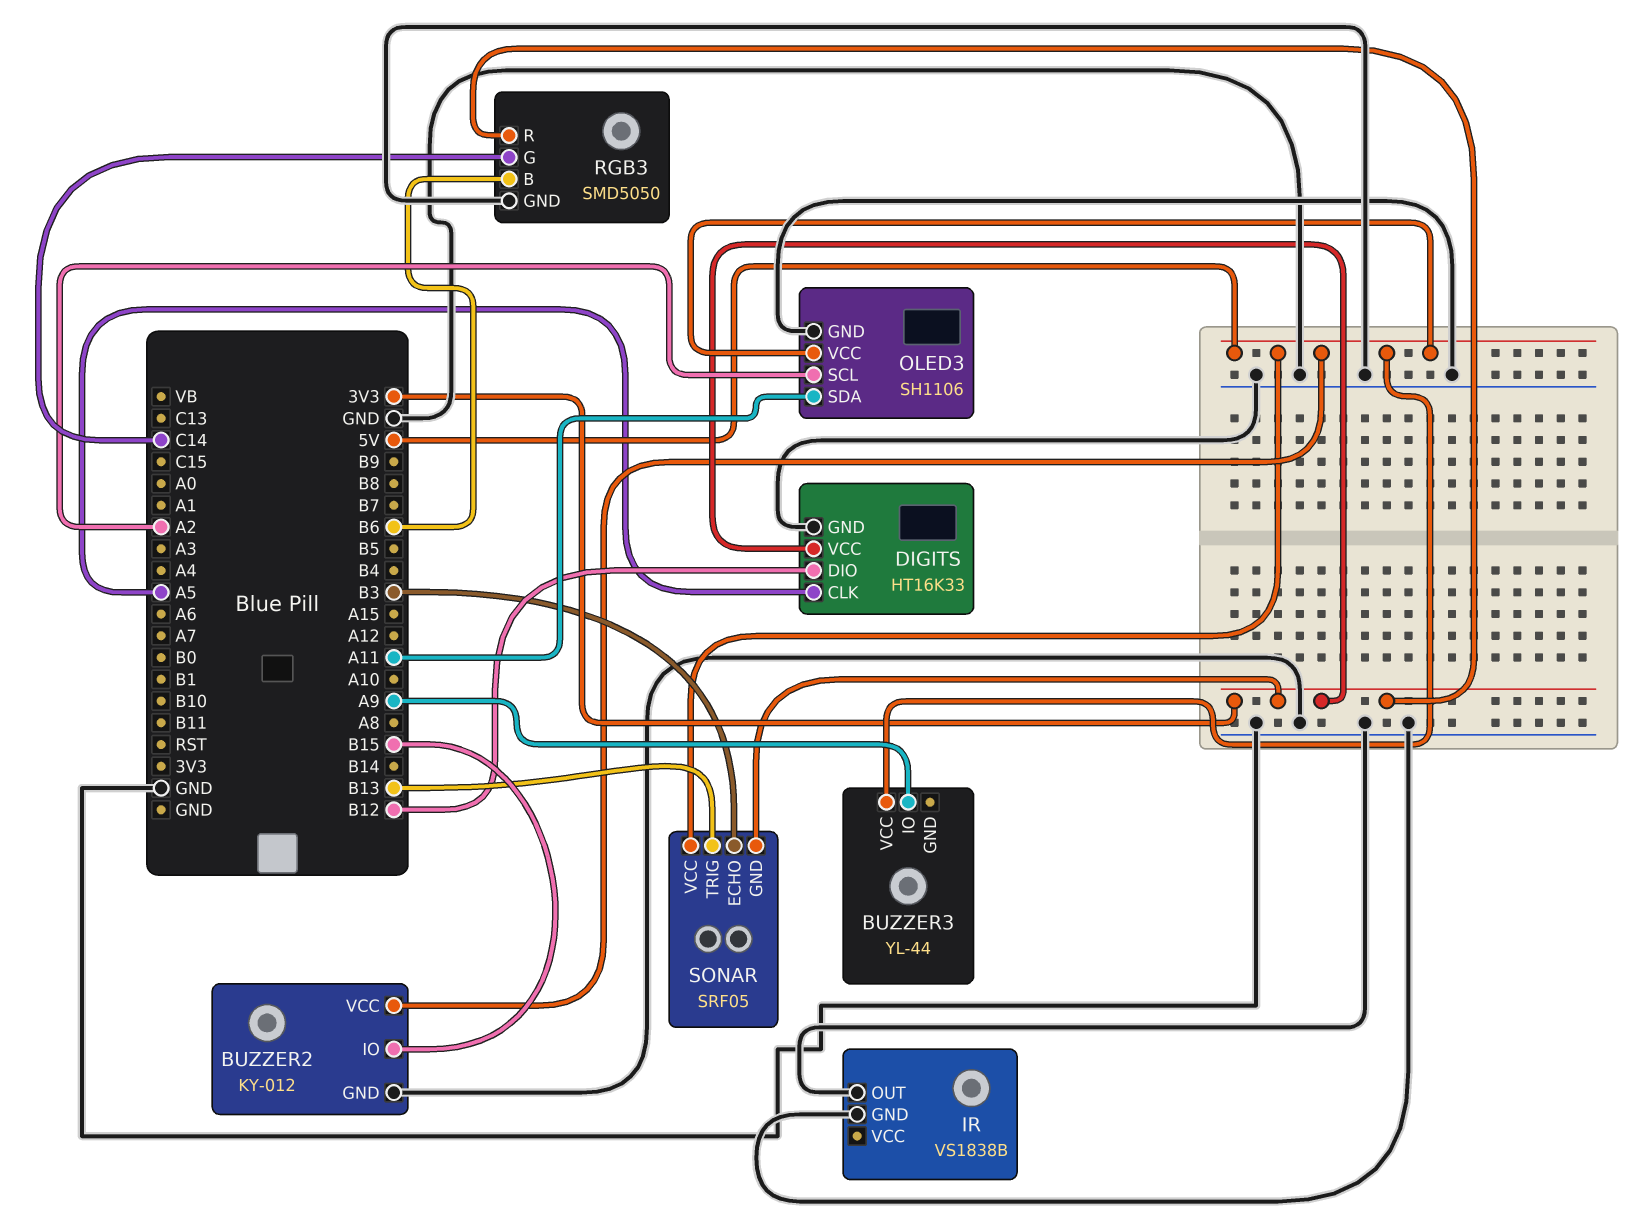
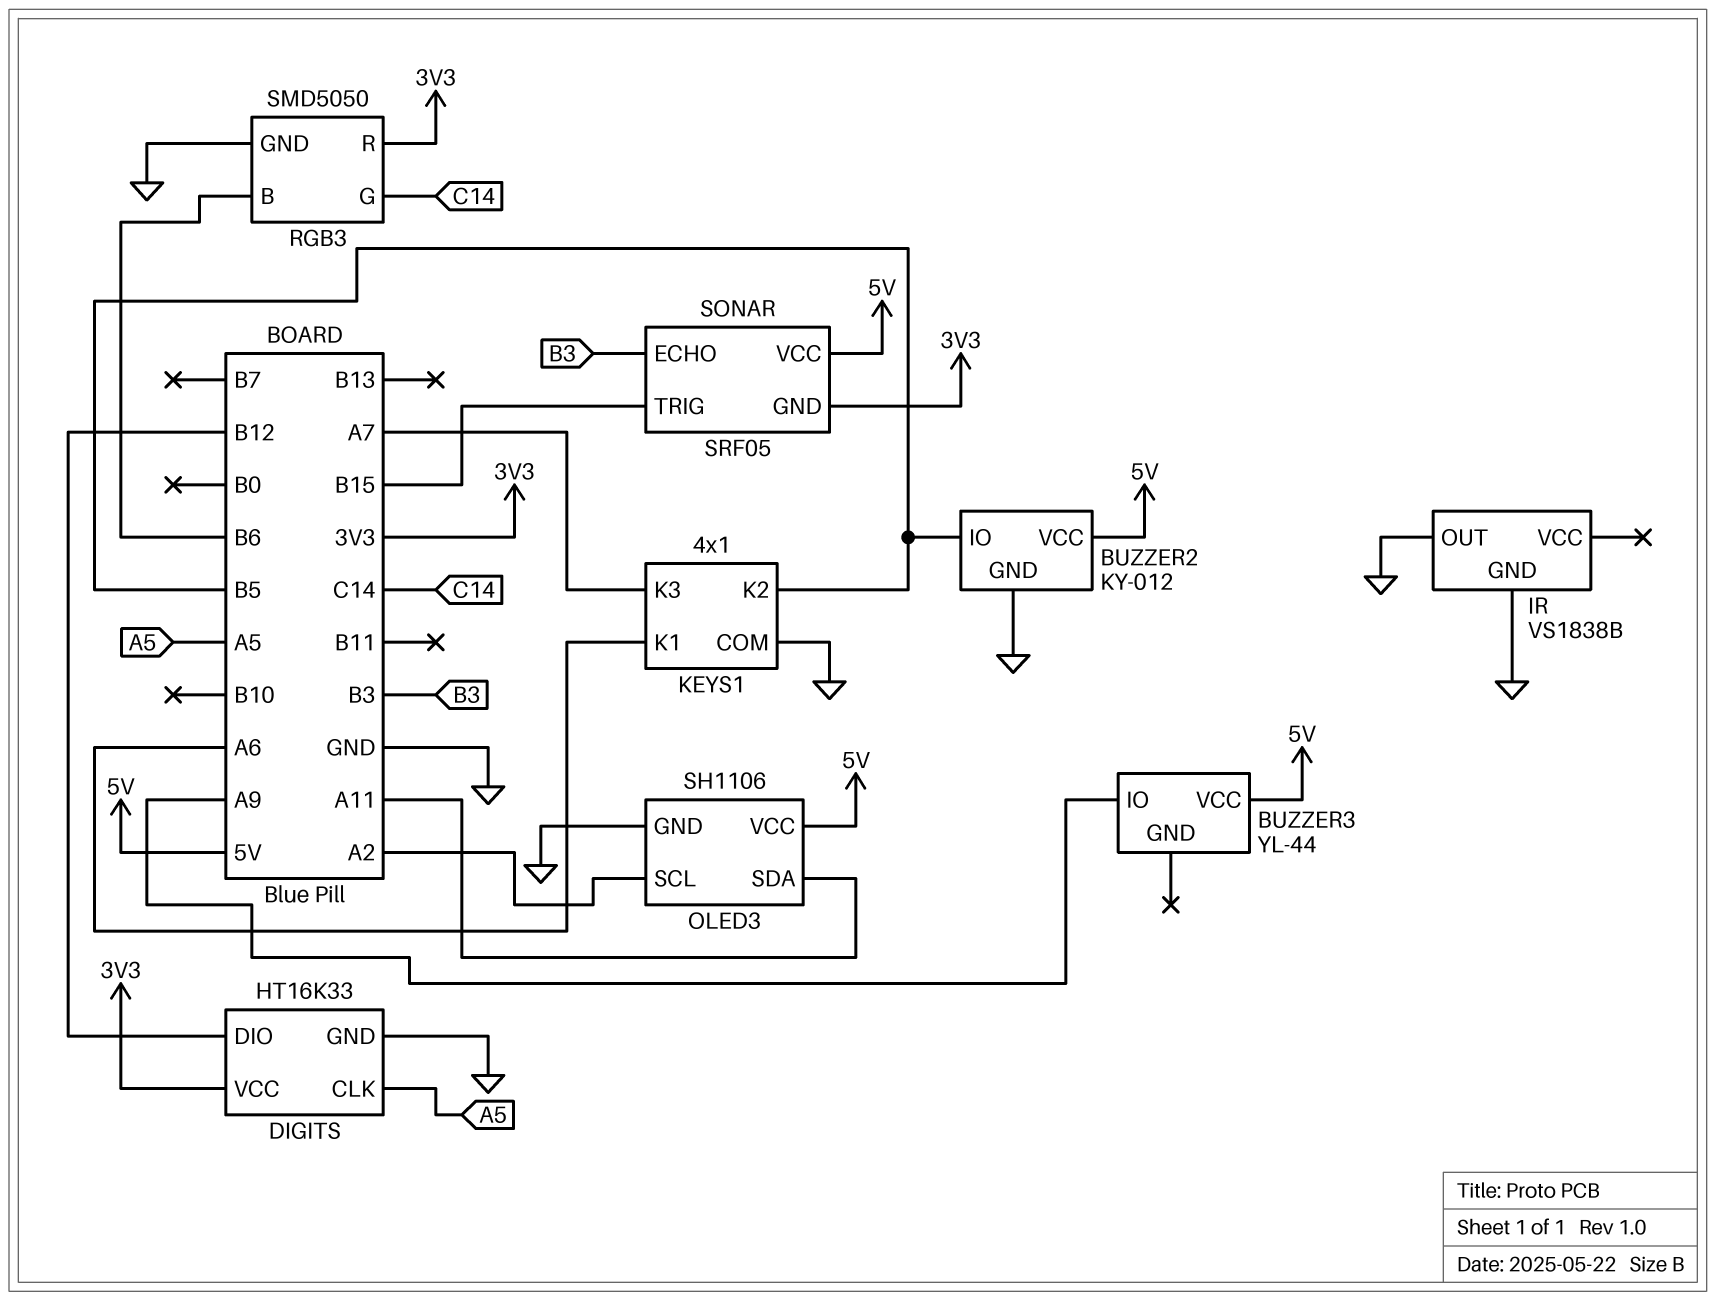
BUZZER2 pin IO: B15 -> B5
KEYS1: none -> 4x1
KEYS1 pin COM: none -> GND
KEYS1 pin K1: none -> A6
KEYS1 pin K2: none -> B5
KEYS1 pin K3: none -> A7
SONAR pin TRIG: B13 -> B15

